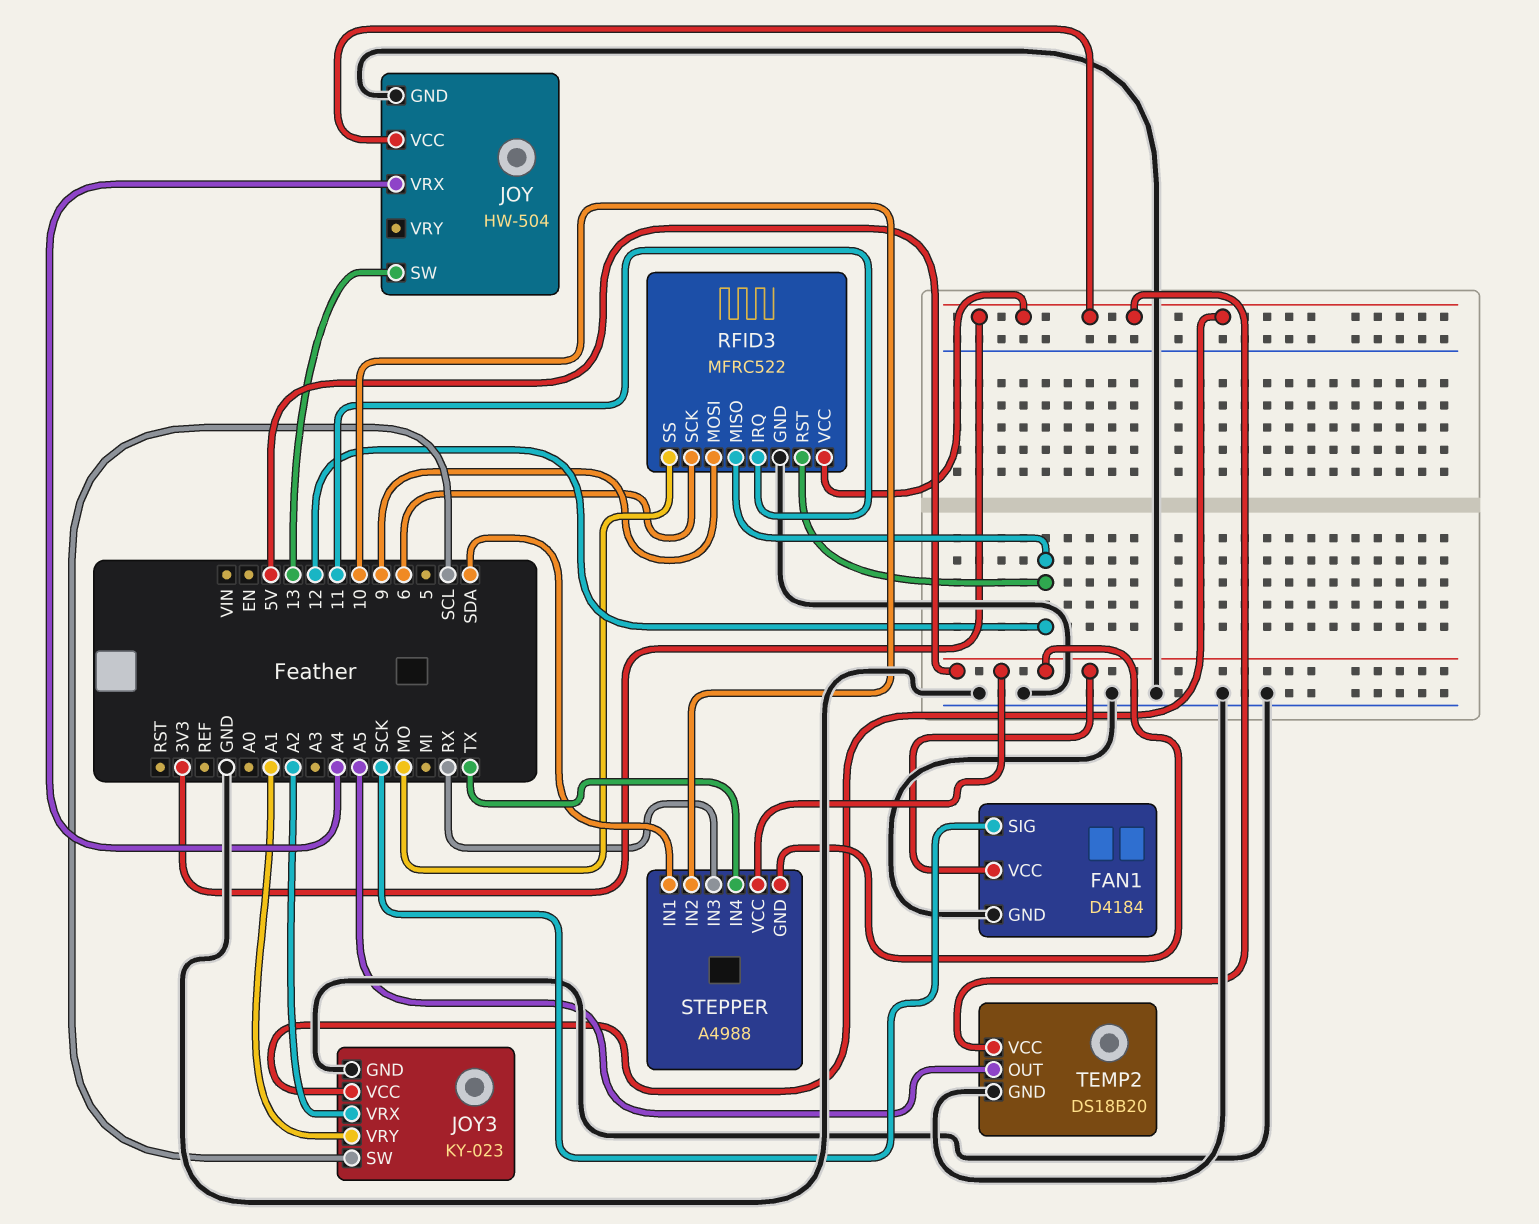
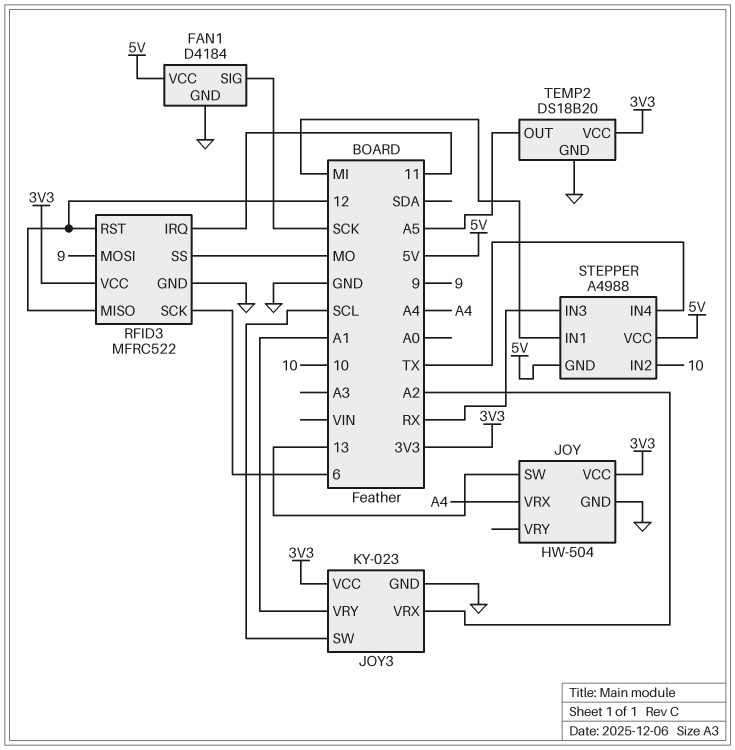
STEPPER pin IN1: SDA -> MI

